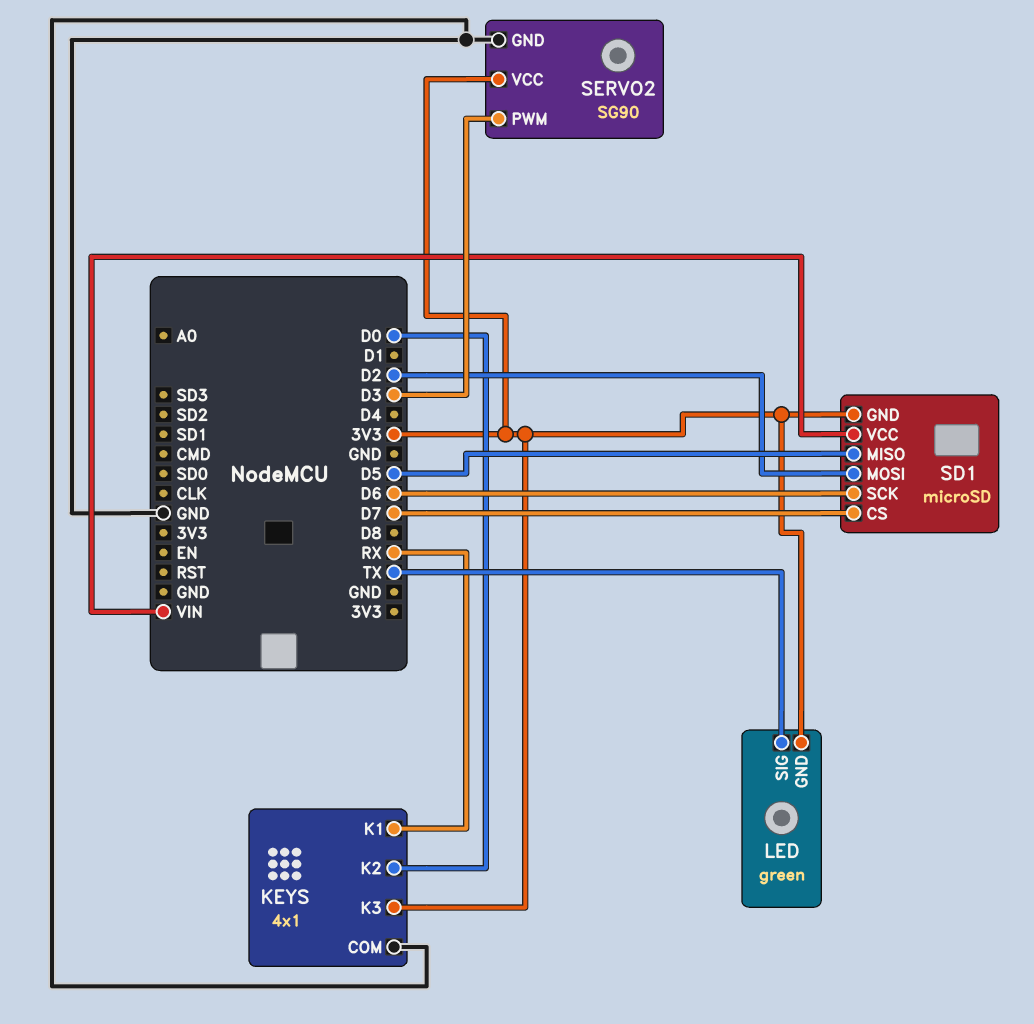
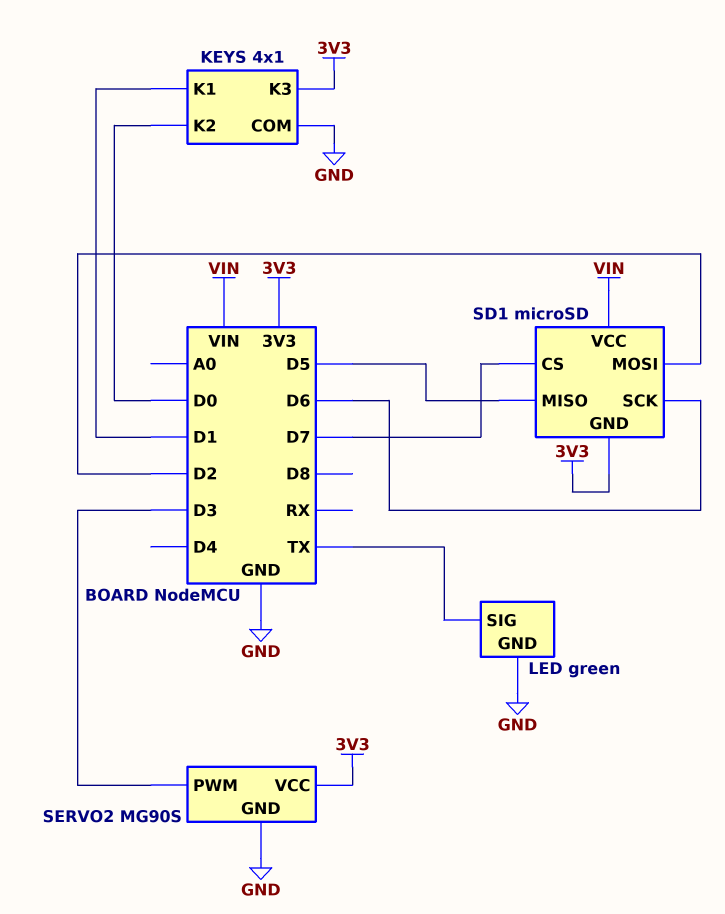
KEYS pin K1: RX -> D1
LED pin GND: 3V3 -> GND
SERVO2: SG90 -> MG90S

